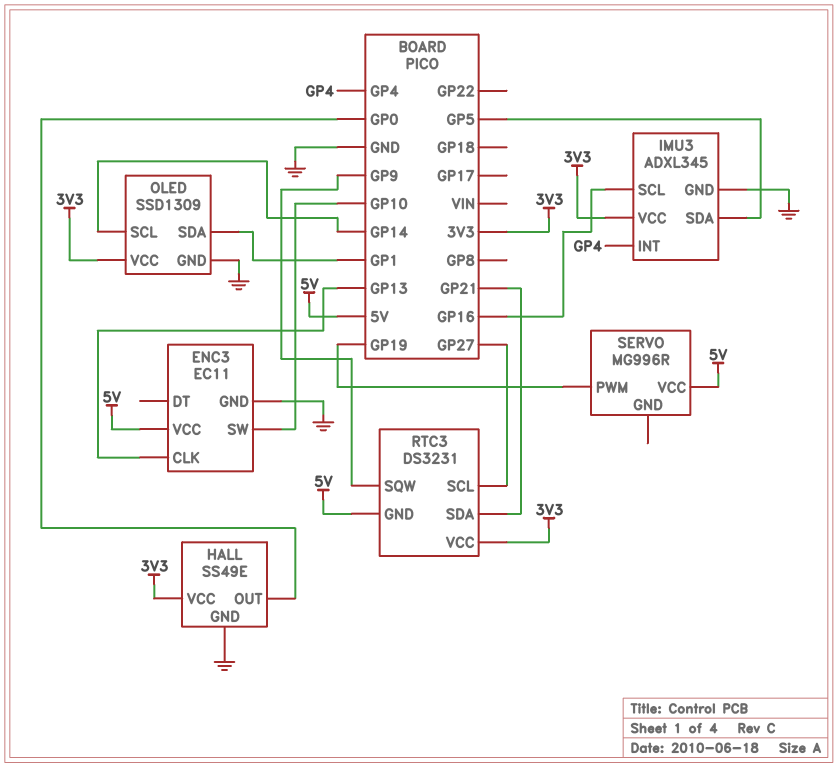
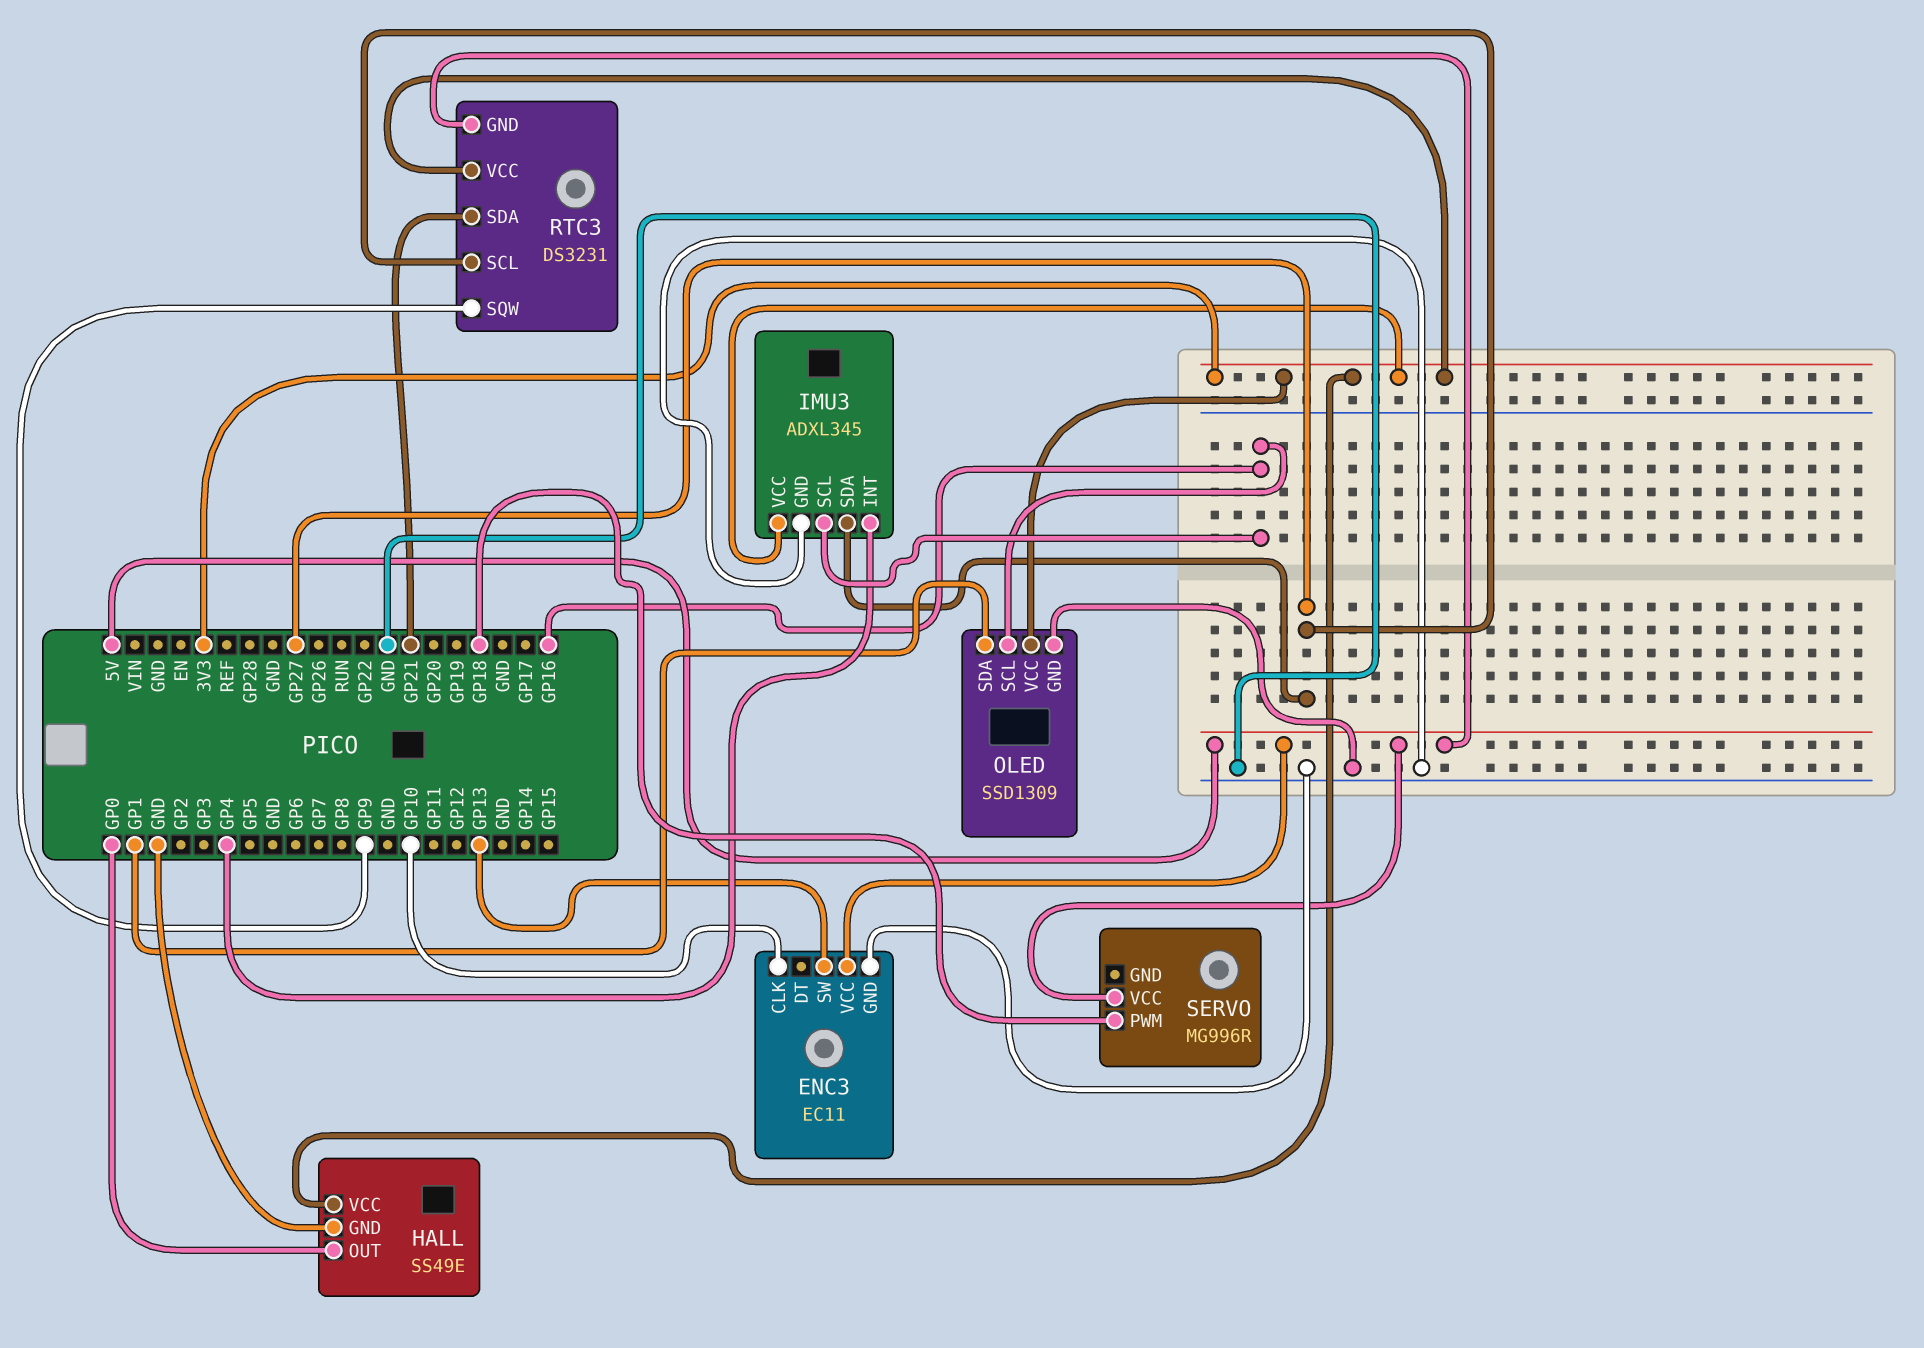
ENC3 pin CLK: GP13 -> GP10
ENC3 pin SW: GP10 -> GP13
IMU3 pin SDA: GP5 -> GP27
OLED pin SCL: GP14 -> GP16
SERVO pin PWM: GP19 -> GP18

